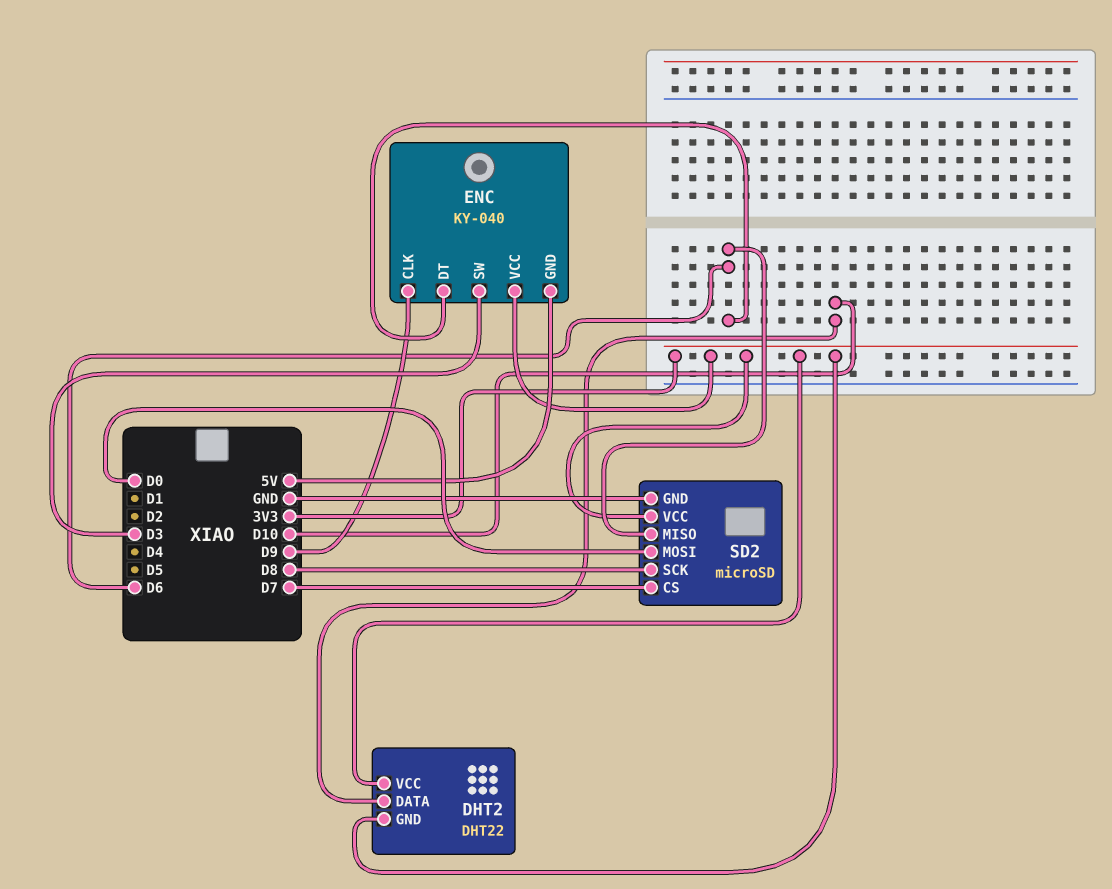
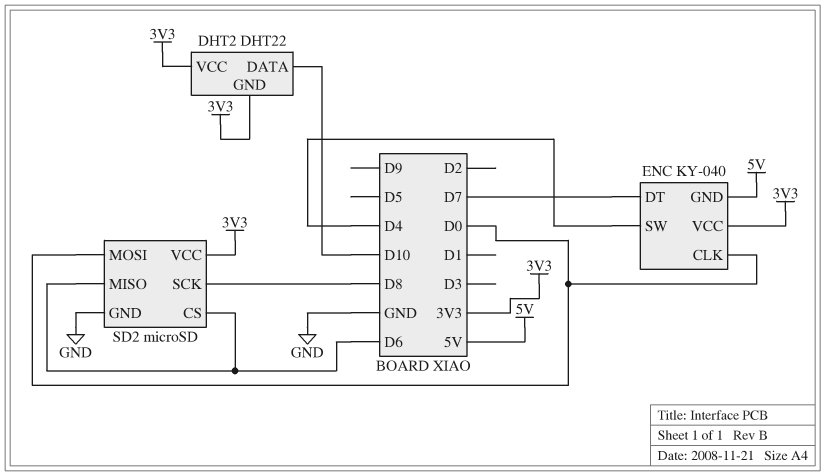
ENC pin CLK: D9 -> D0
ENC pin DT: D6 -> D7
ENC pin SW: D3 -> D4
SD2 pin CS: D7 -> D6

